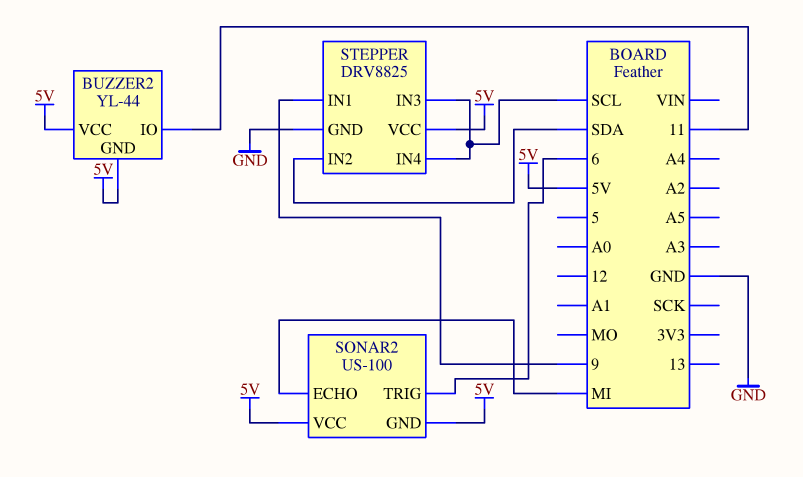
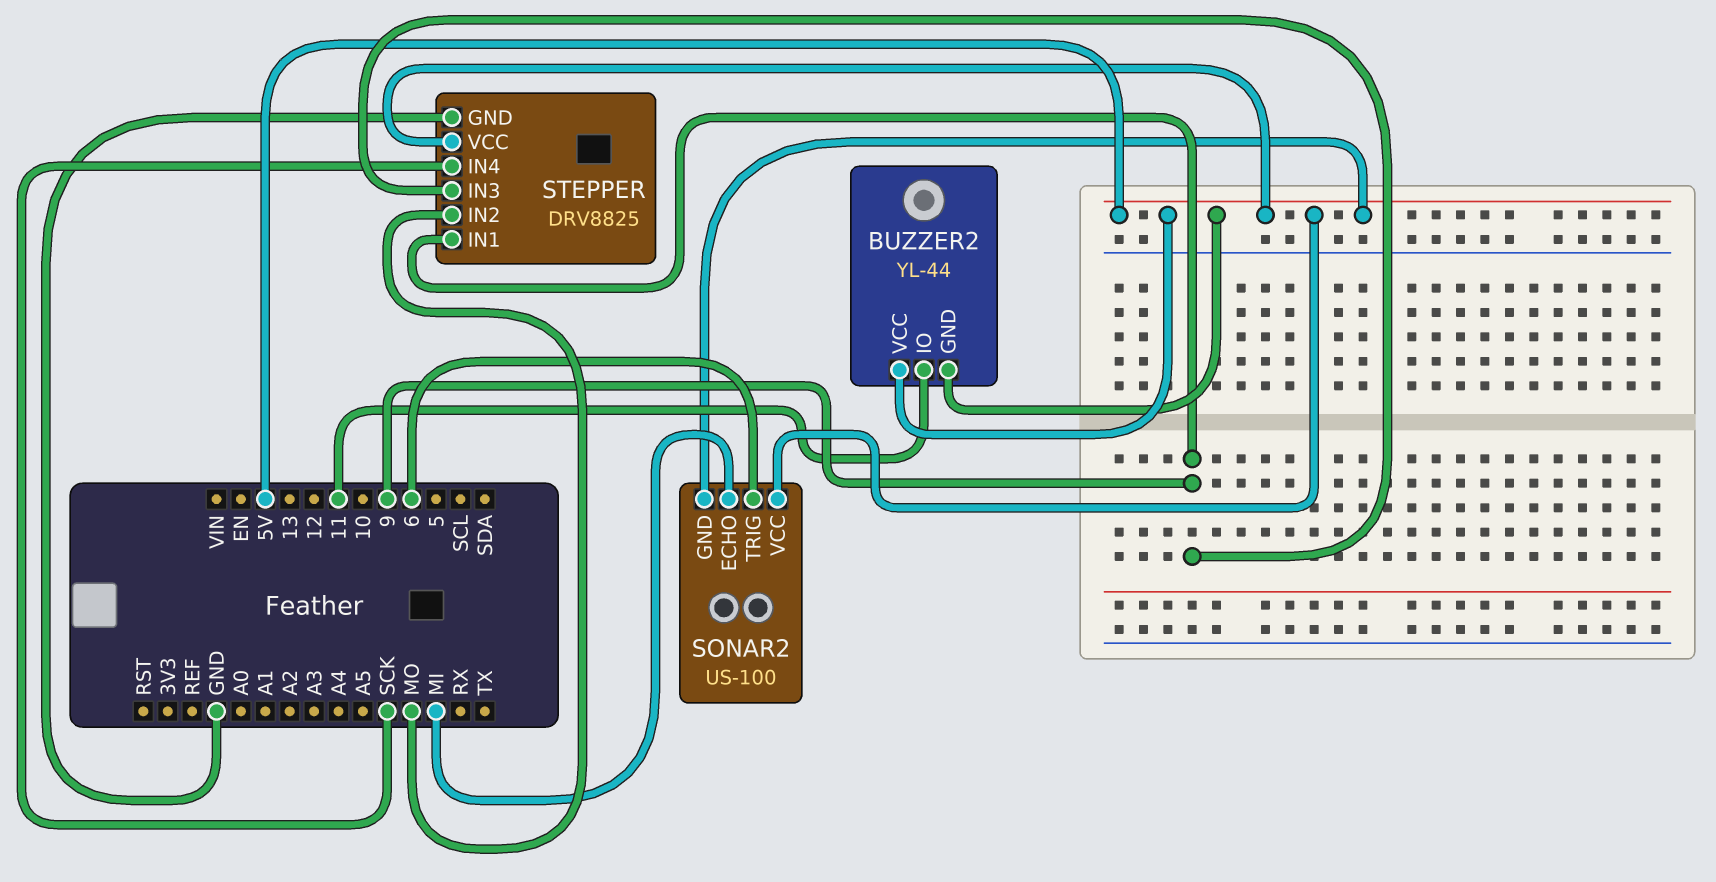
STEPPER pin IN2: SDA -> MO
STEPPER pin IN3: SCL -> 9
STEPPER pin IN4: SCL -> SCK

